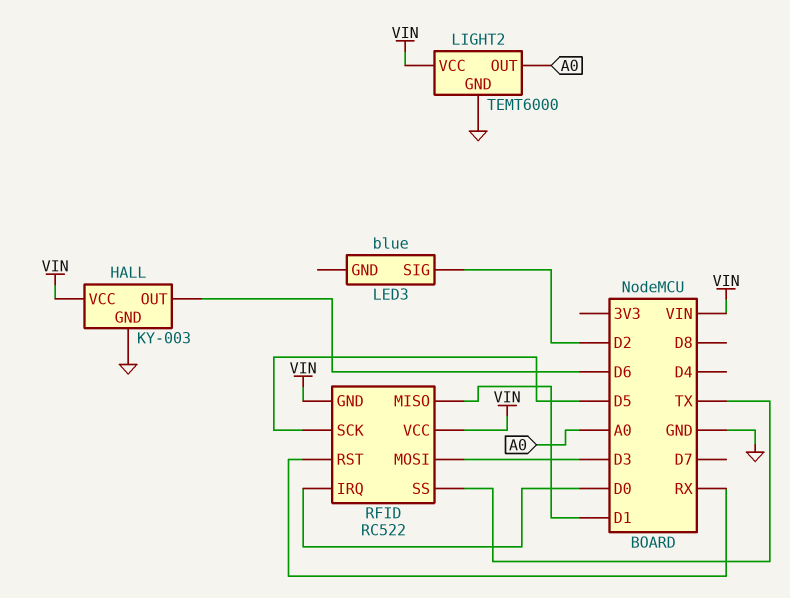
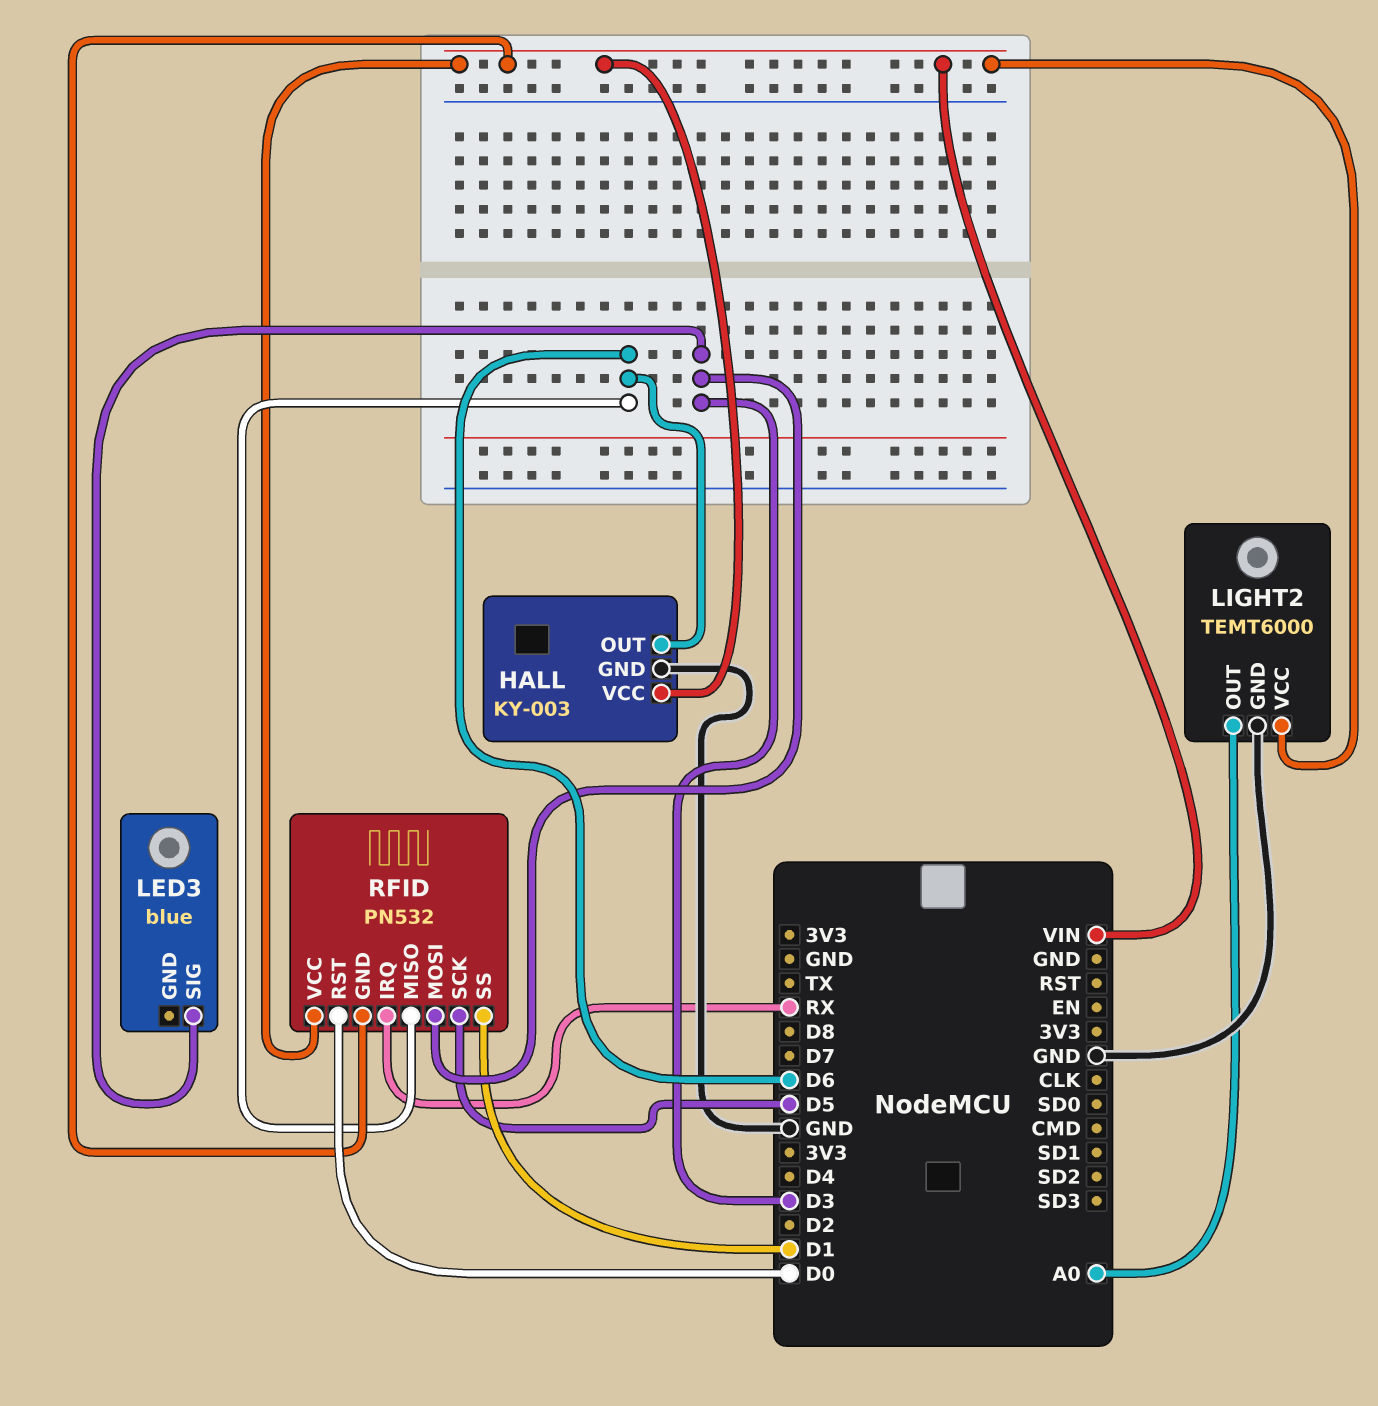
LED3 pin SIG: D2 -> D3
RFID: RC522 -> PN532
RFID pin IRQ: D0 -> RX
RFID pin MISO: D1 -> D6
RFID pin RST: RX -> D0
RFID pin SS: TX -> D1

